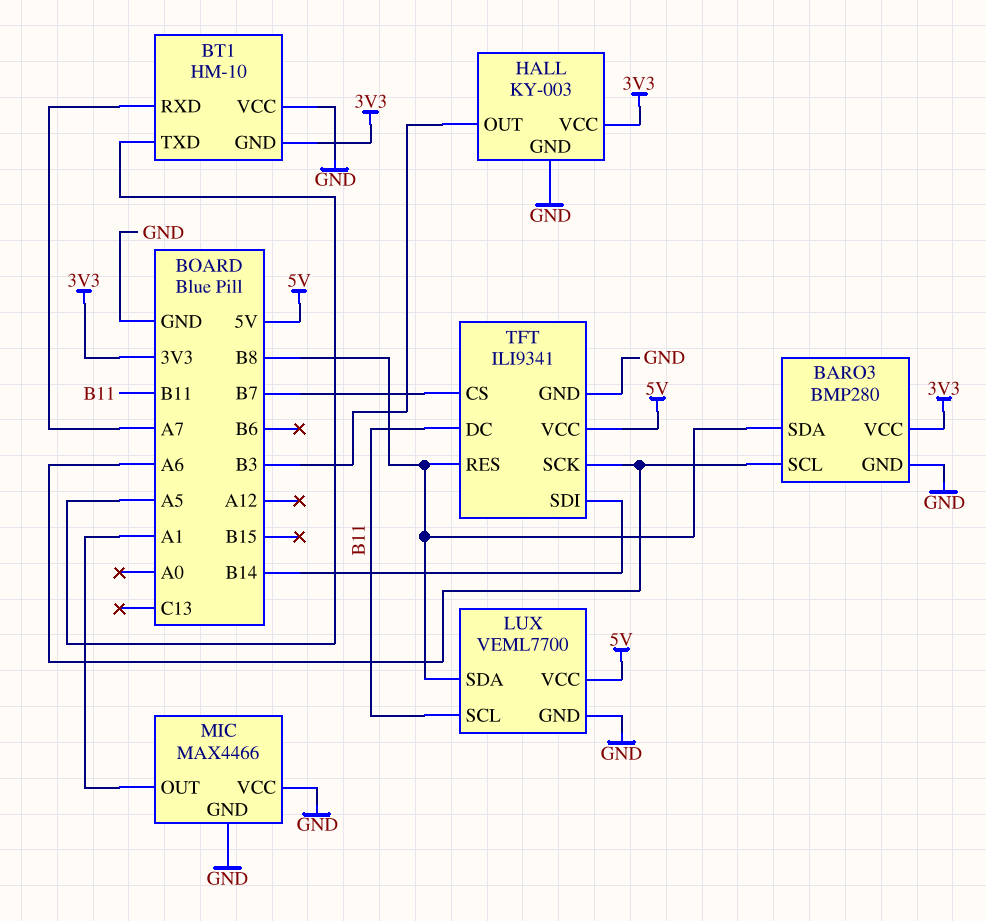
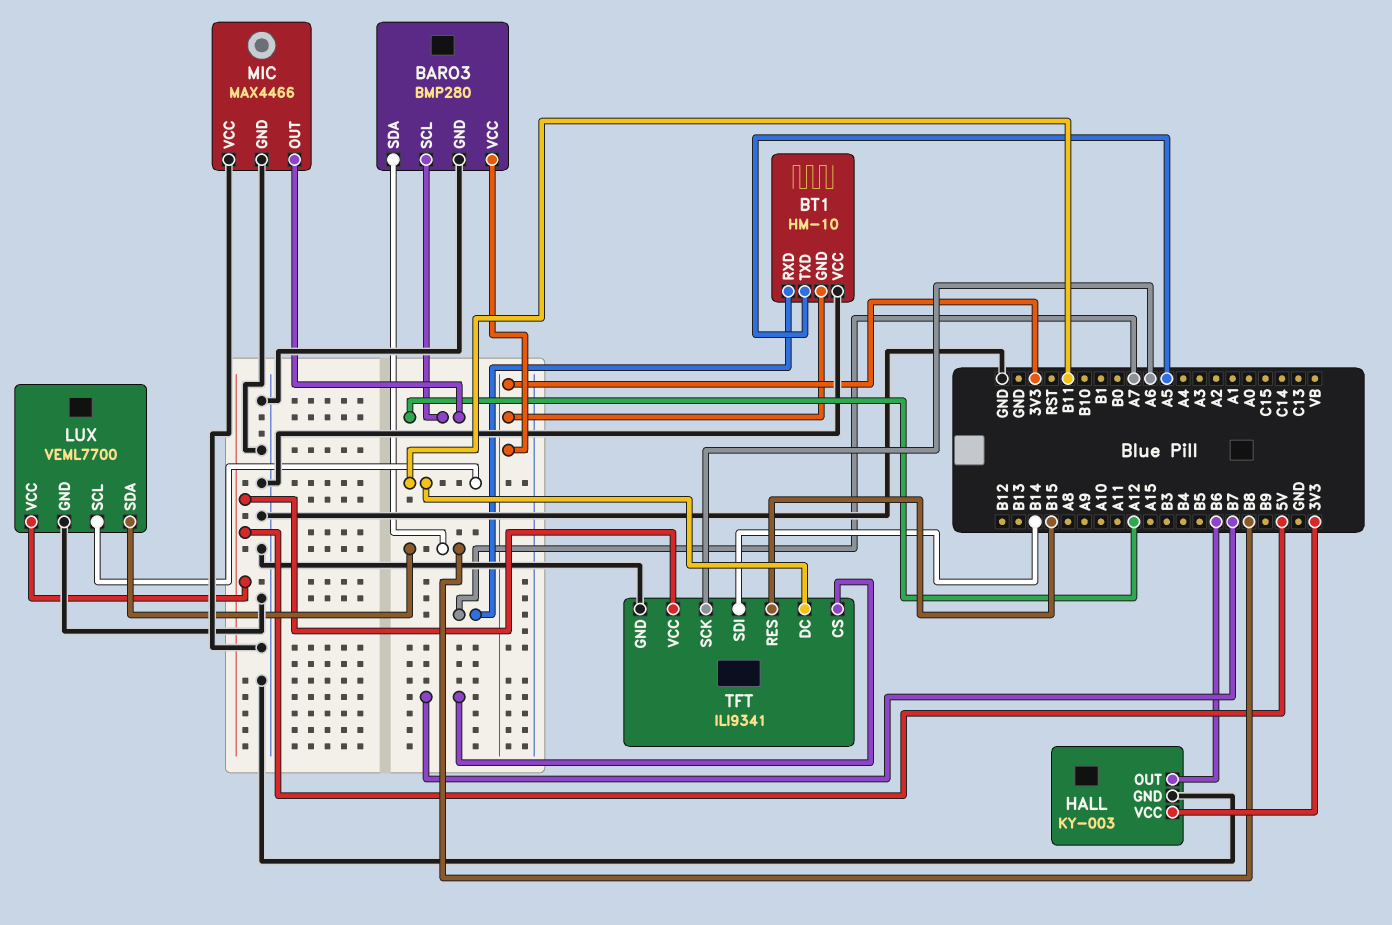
BARO3 pin SCL: A6 -> A12
HALL pin OUT: B3 -> B6
MIC pin OUT: A1 -> A12
TFT pin RES: B8 -> B15

